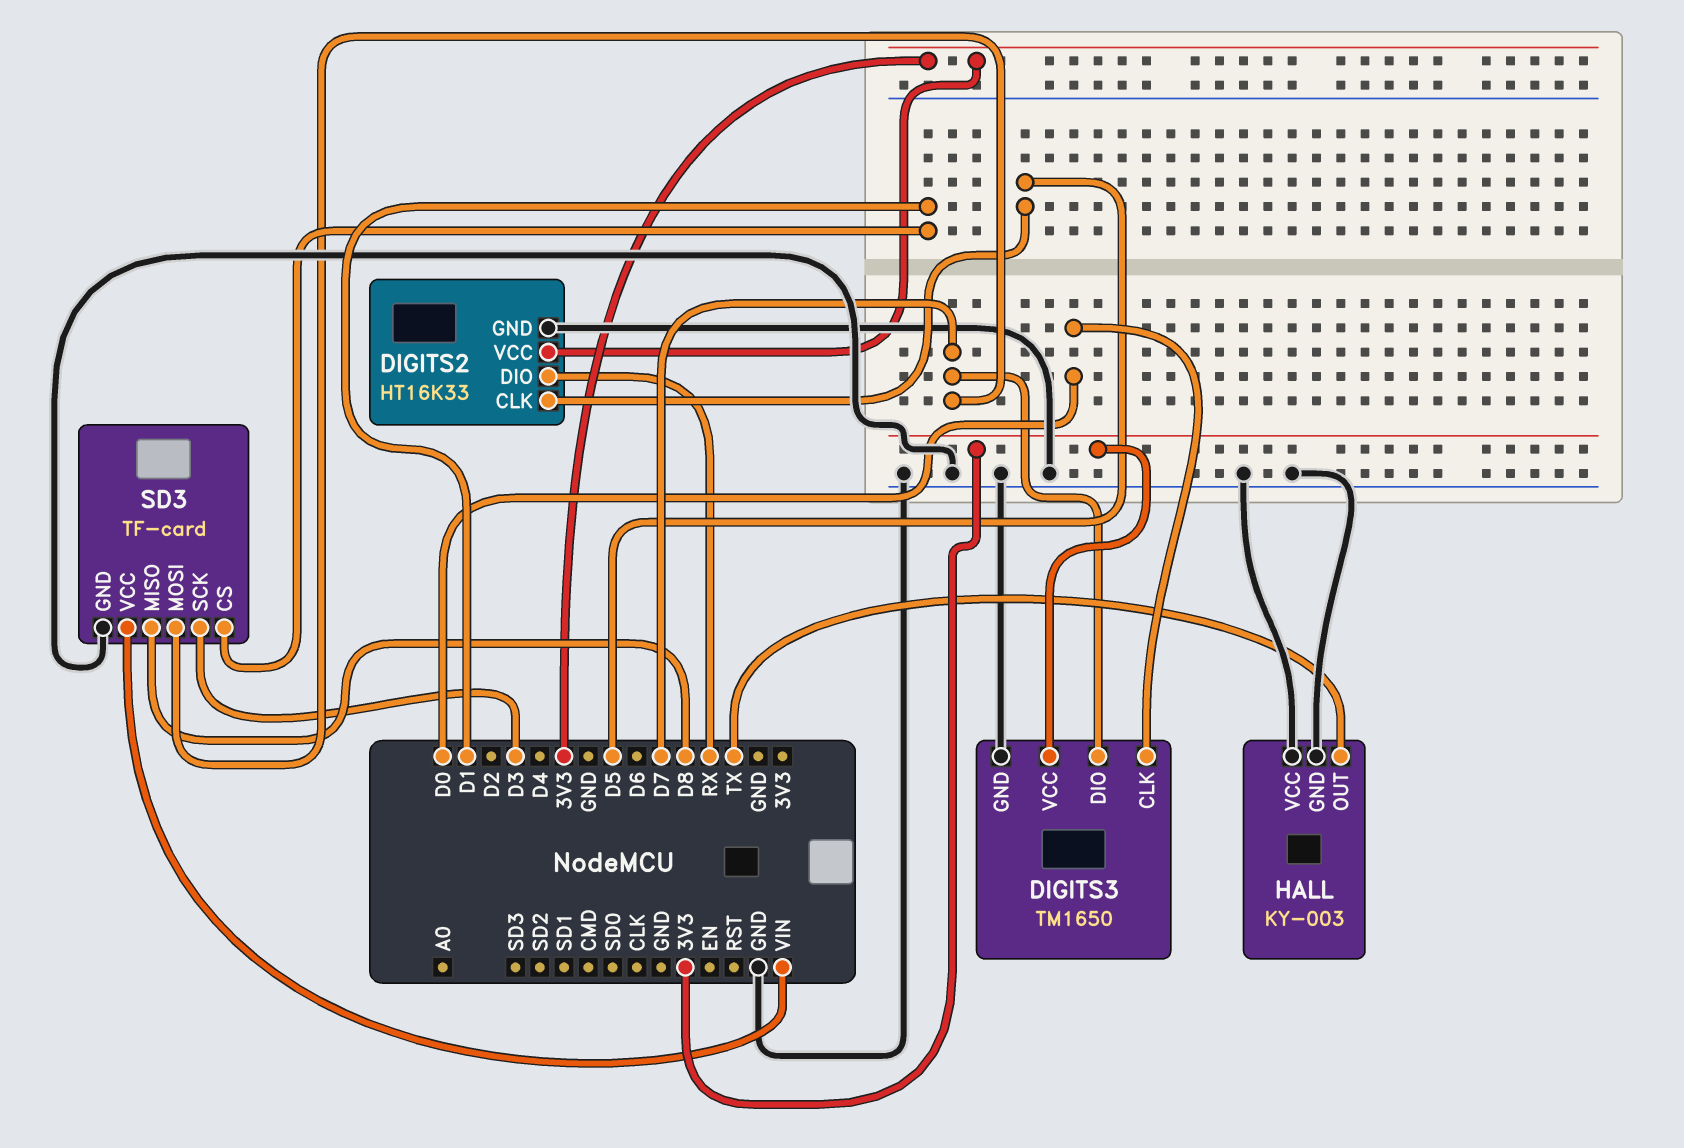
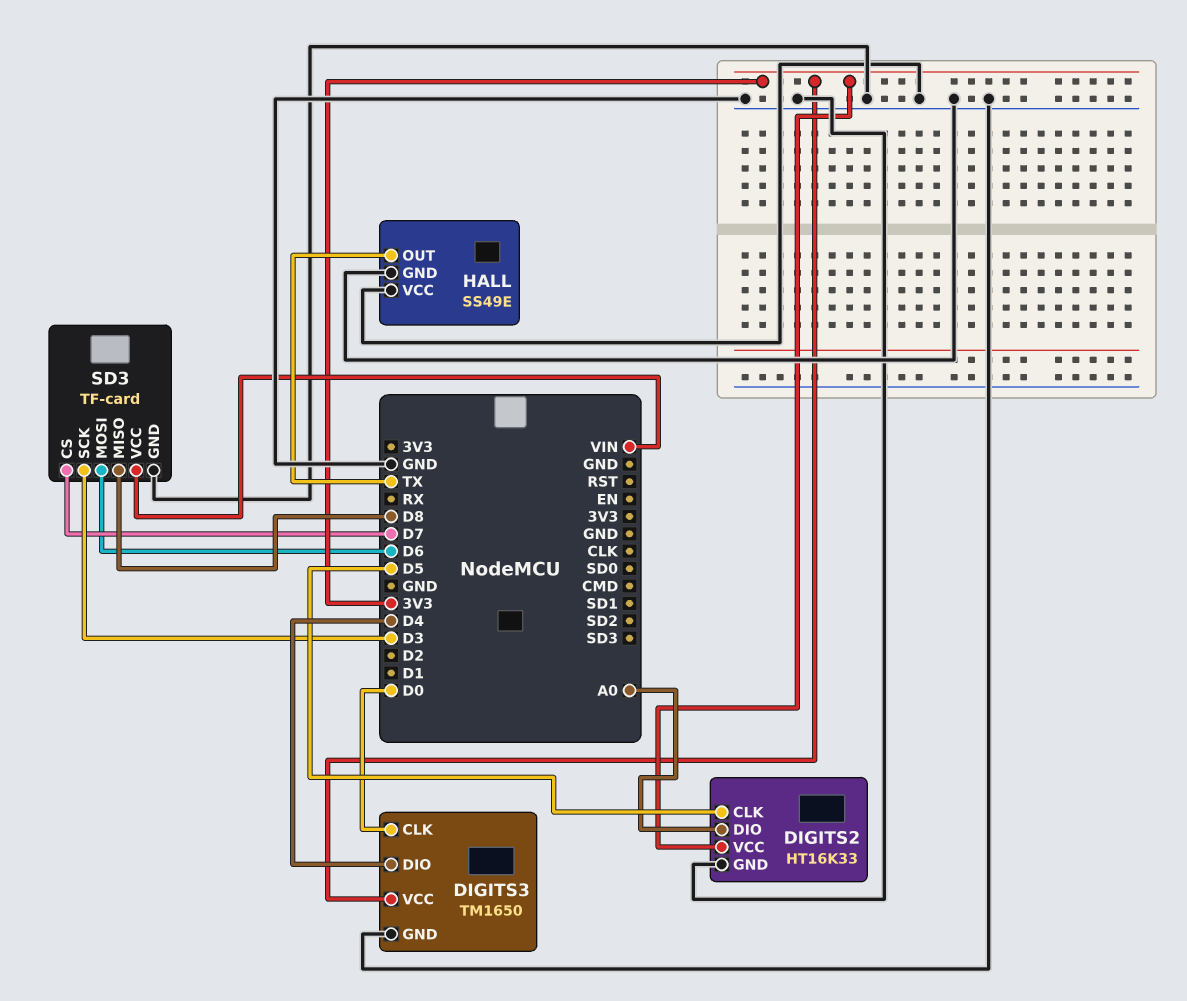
DIGITS2 pin DIO: RX -> A0
DIGITS3 pin DIO: D7 -> D4
HALL: KY-003 -> SS49E
SD3 pin CS: D1 -> D7
SD3 pin MOSI: D7 -> D6

